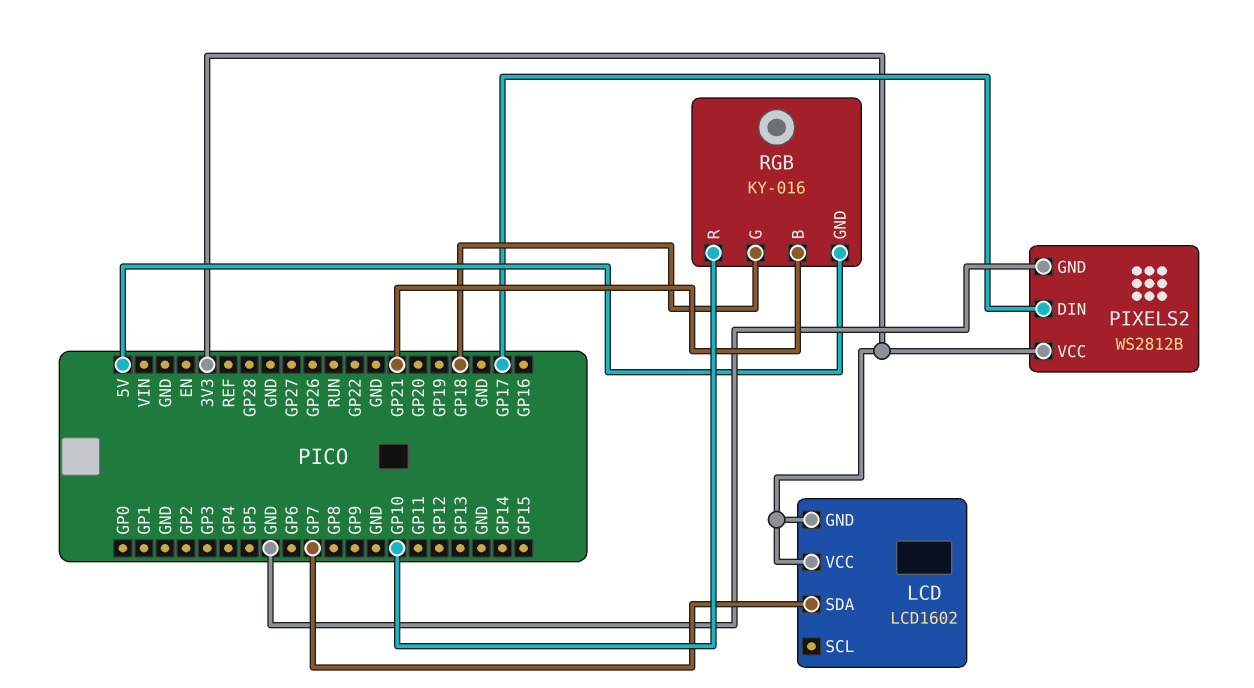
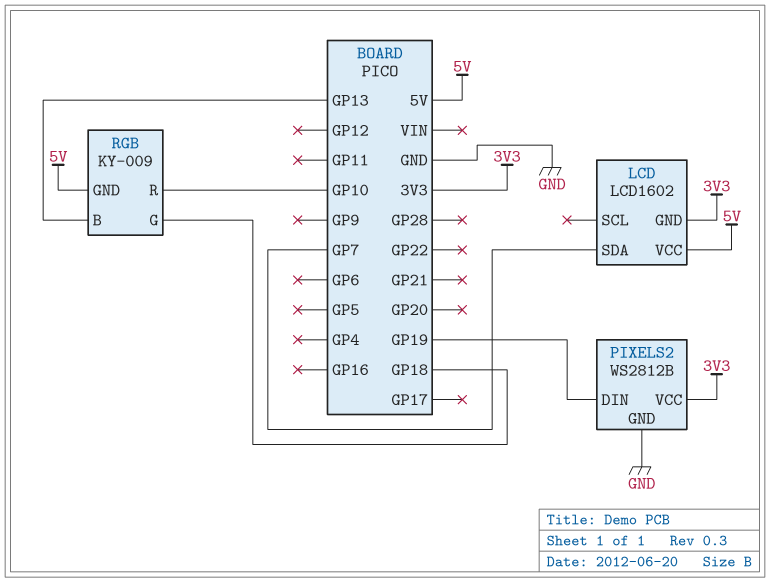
LCD pin VCC: 3V3 -> 5V
PIXELS2 pin DIN: GP17 -> GP19
RGB: KY-016 -> KY-009
RGB pin B: GP21 -> GP13

